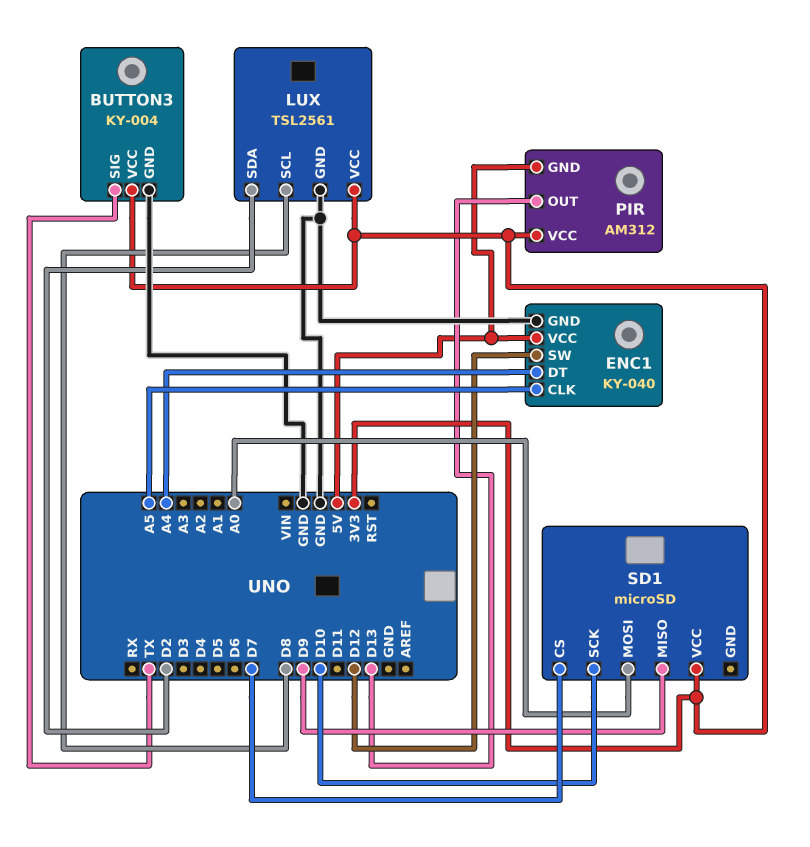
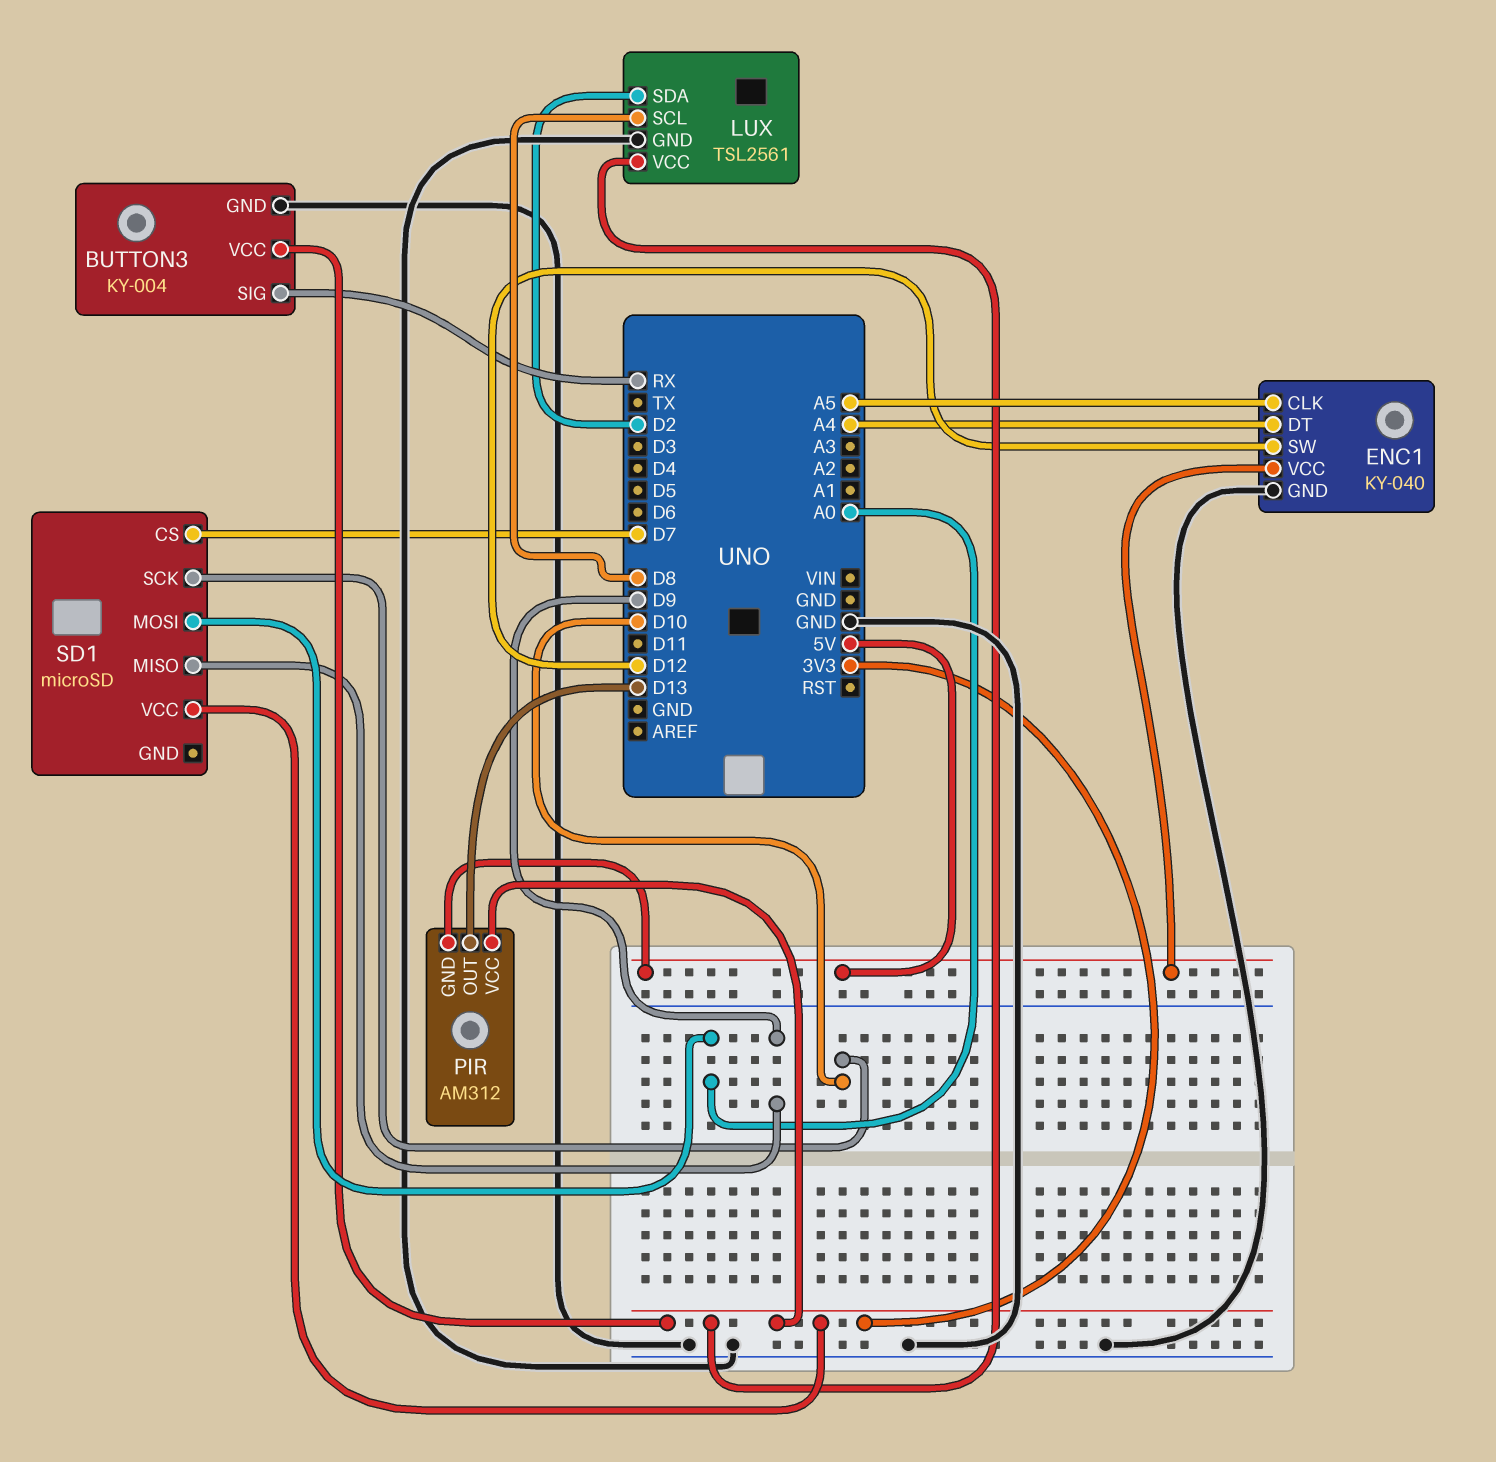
BUTTON3 pin SIG: TX -> RX

